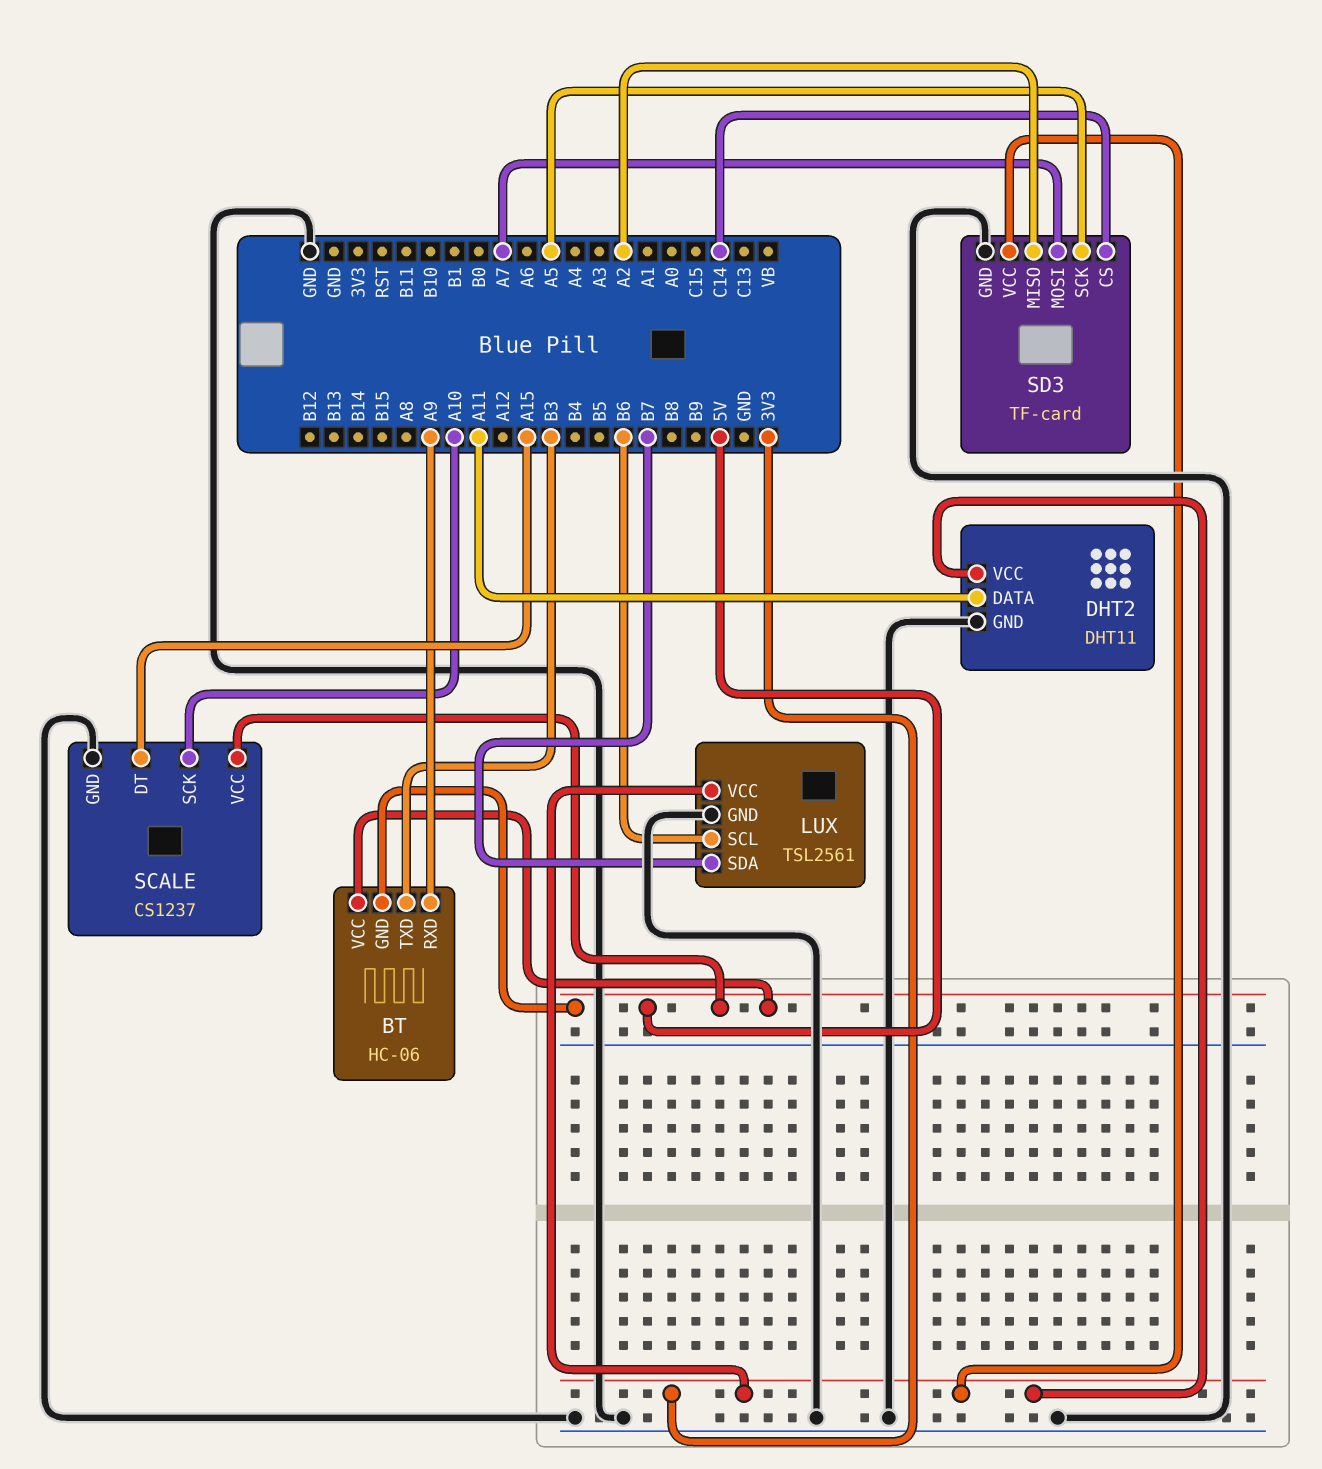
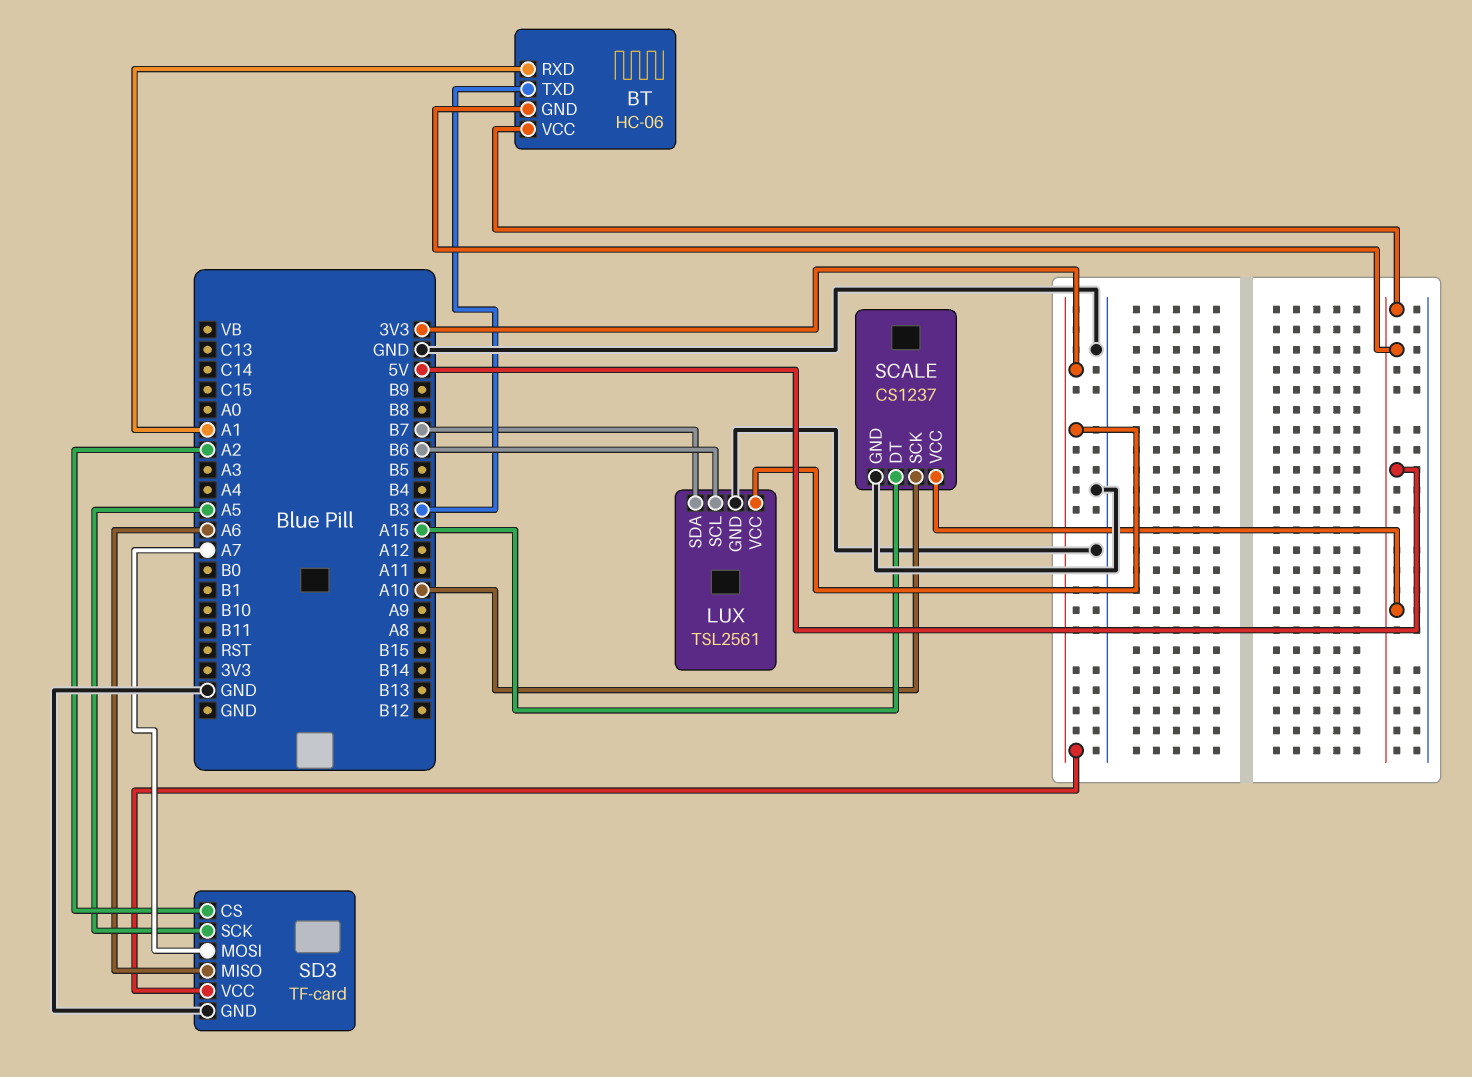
BT pin RXD: A9 -> A1
DHT2: DHT11 -> none
DHT2 pin DATA: A11 -> none
DHT2 pin GND: GND -> none
DHT2 pin VCC: 3V3 -> none
SD3 pin CS: C14 -> A2
SD3 pin MISO: A2 -> A6

